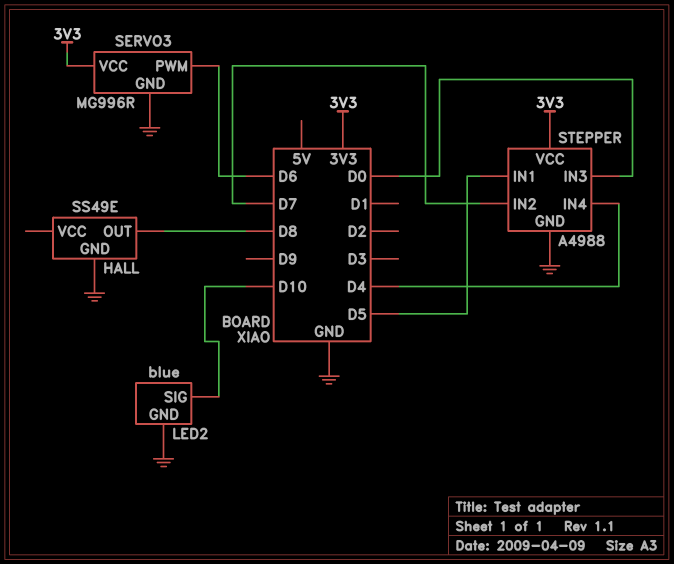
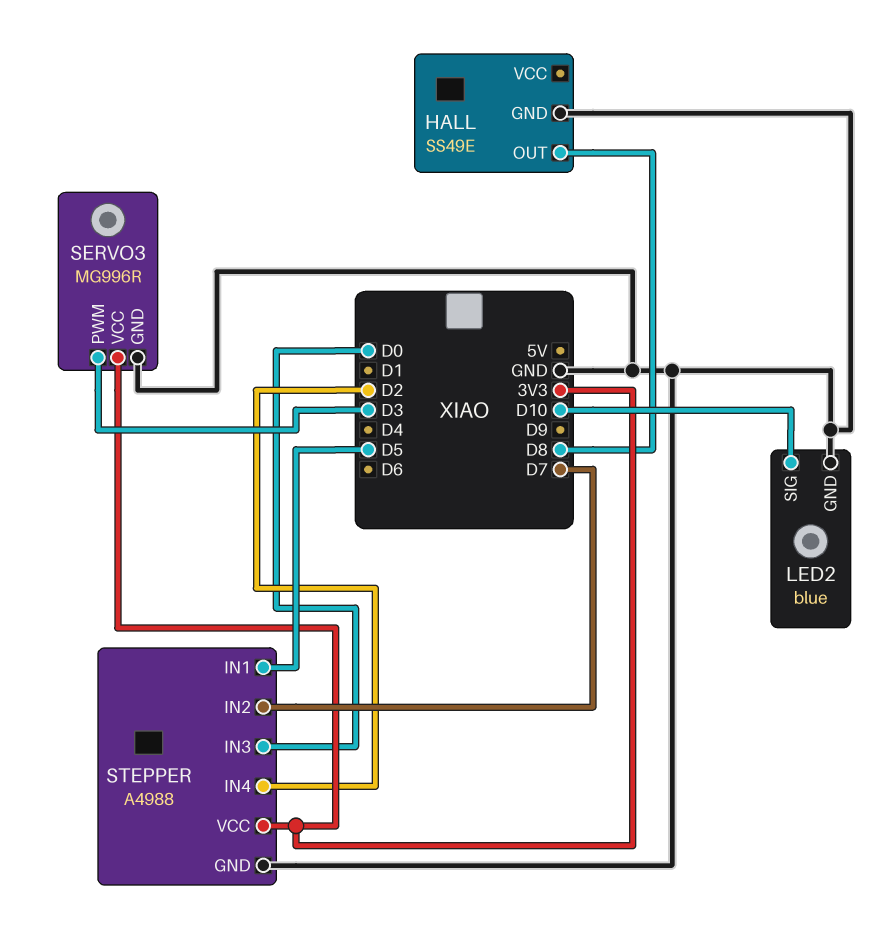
SERVO3 pin PWM: D6 -> D3
STEPPER pin IN4: D4 -> D2

